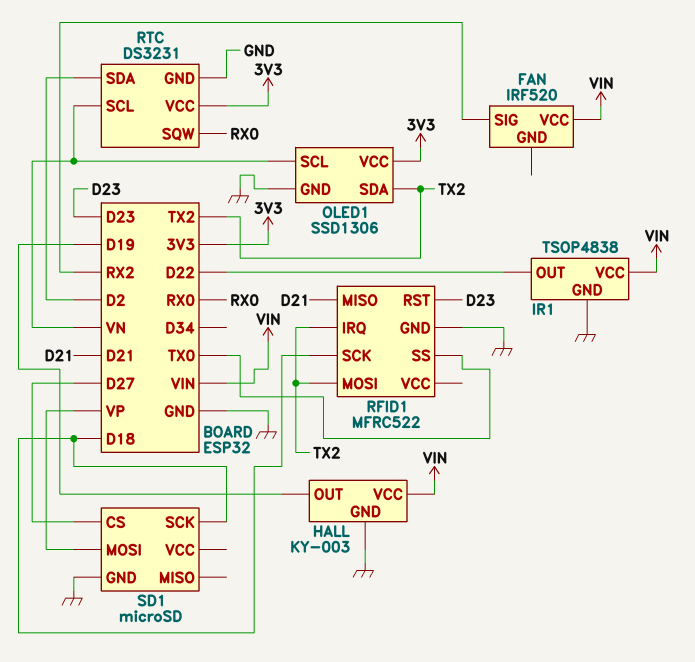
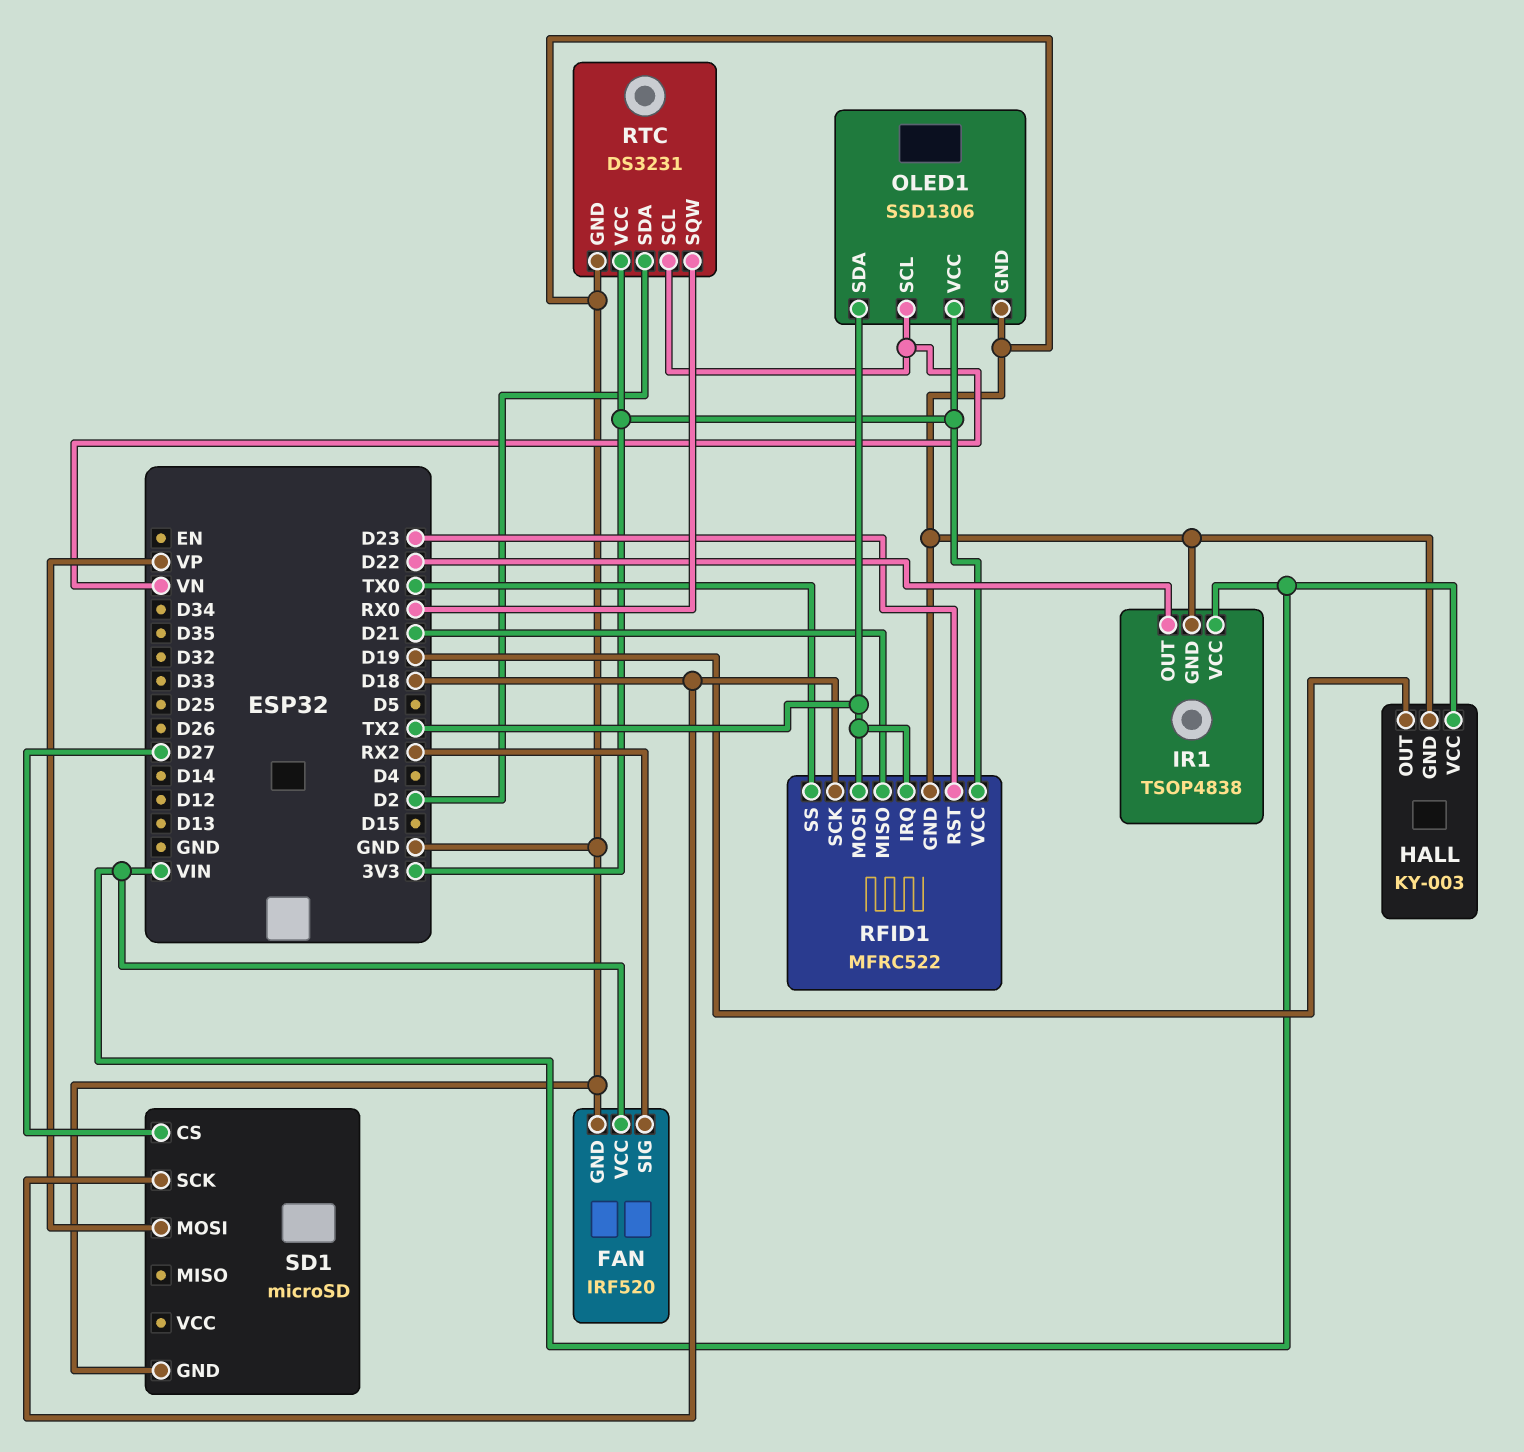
FAN pin GND: none -> GND
RFID1 pin VCC: none -> 3V3

